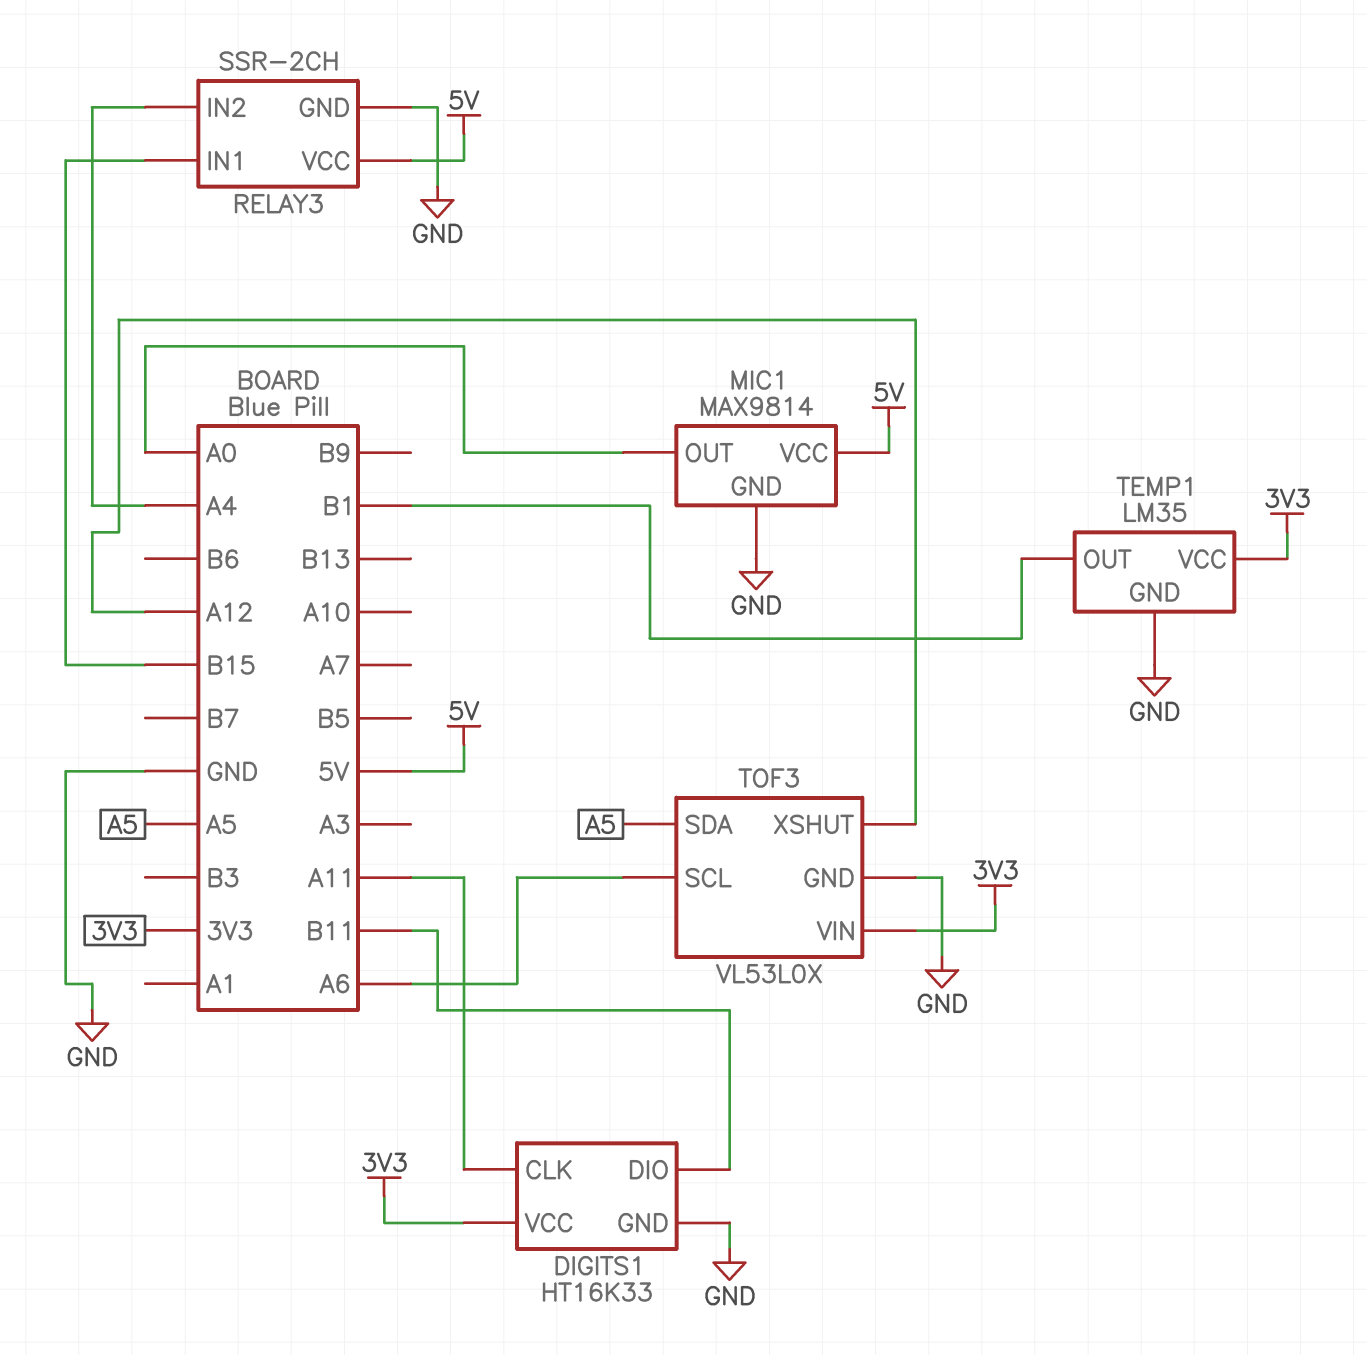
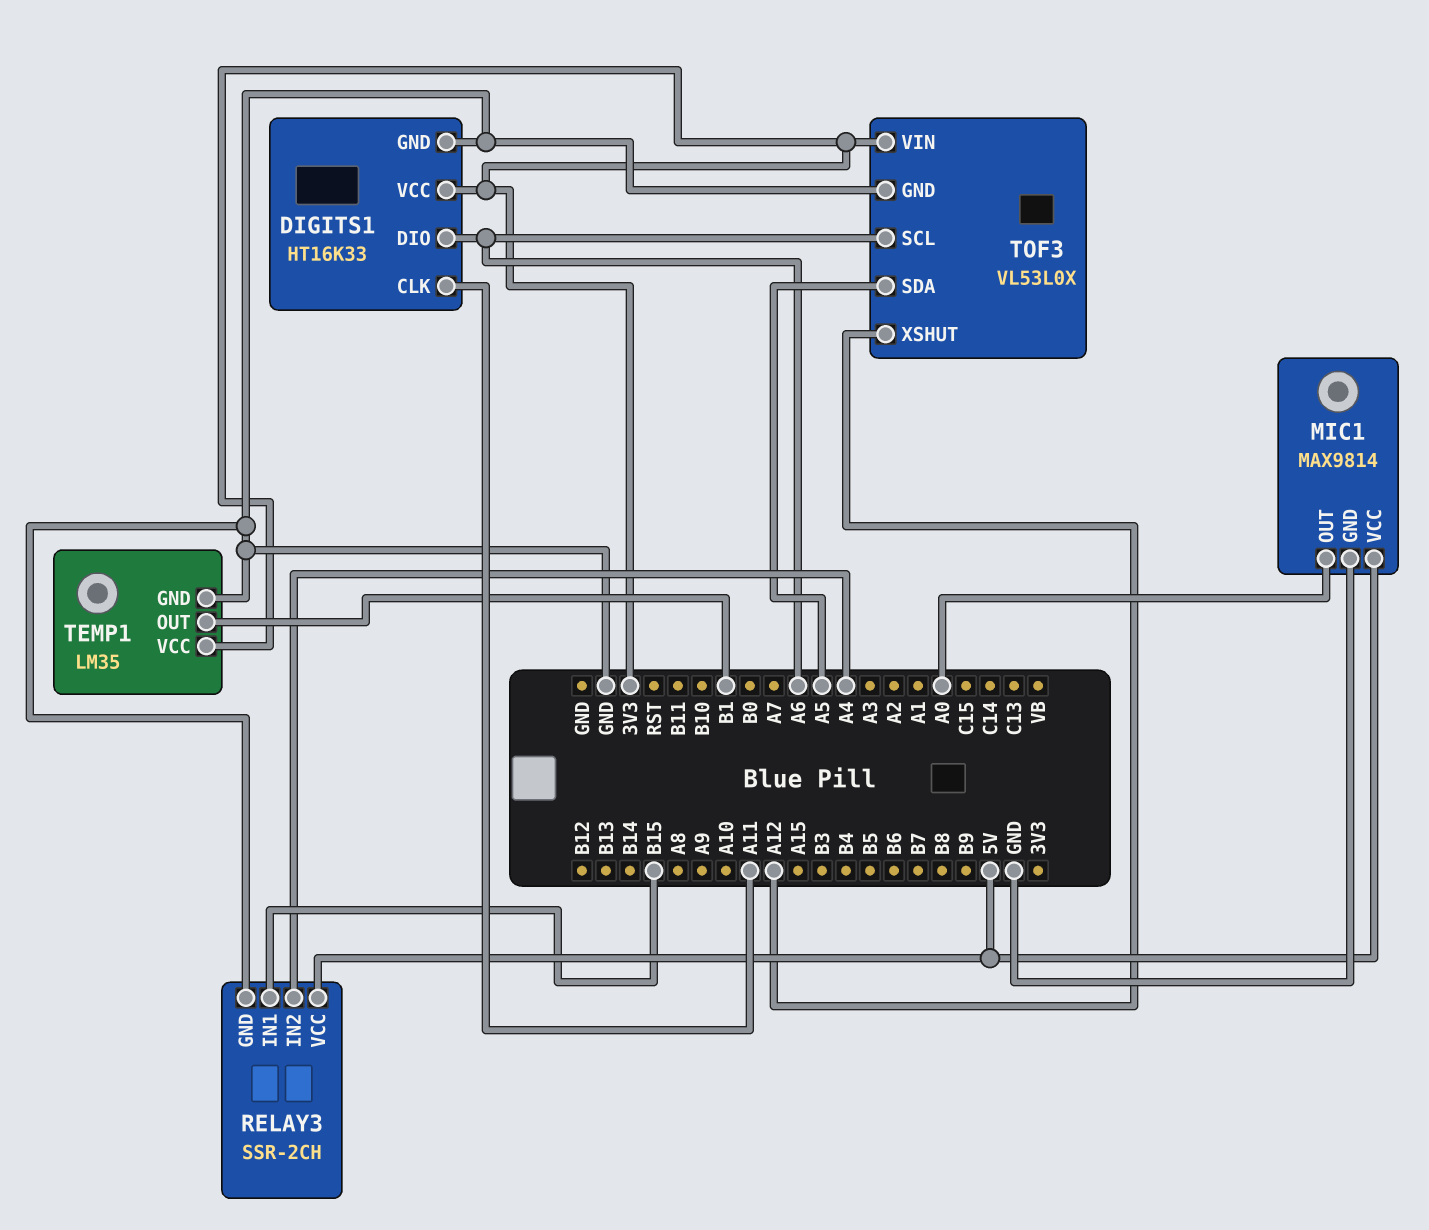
DIGITS1 pin DIO: B11 -> A6

